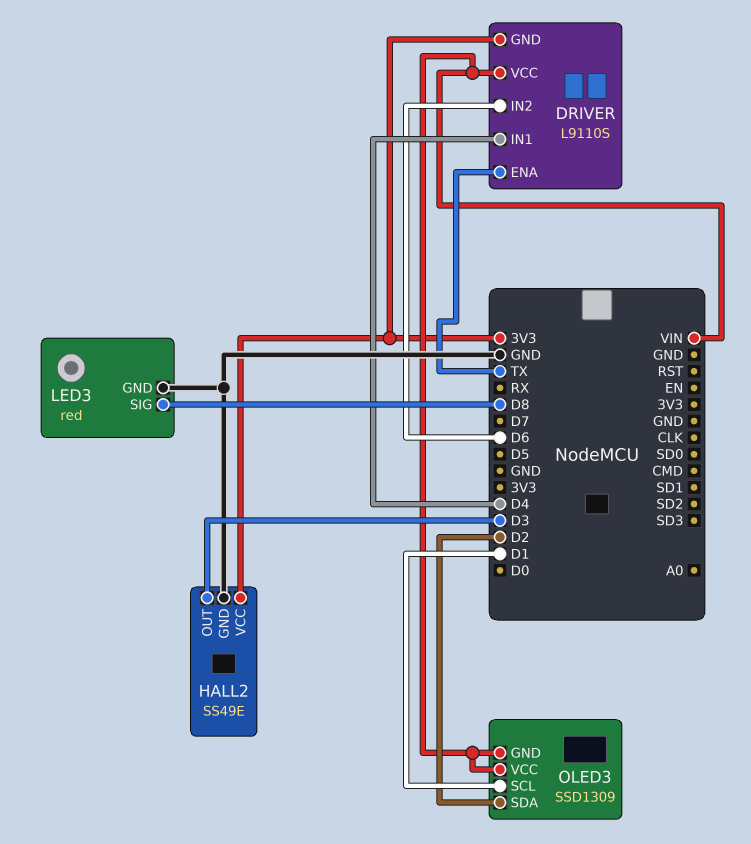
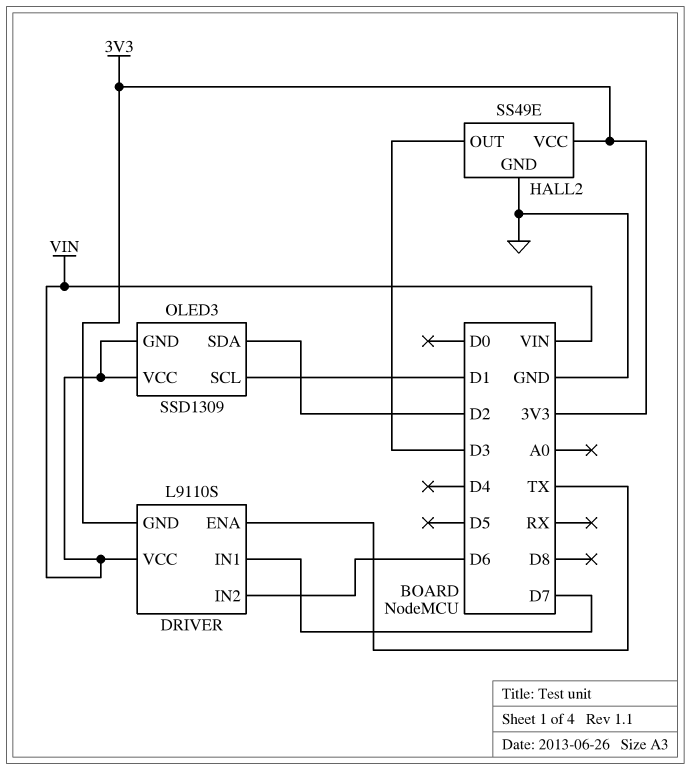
DRIVER pin IN1: D4 -> D7
LED3: red -> none
LED3 pin GND: GND -> none
LED3 pin SIG: D8 -> none

